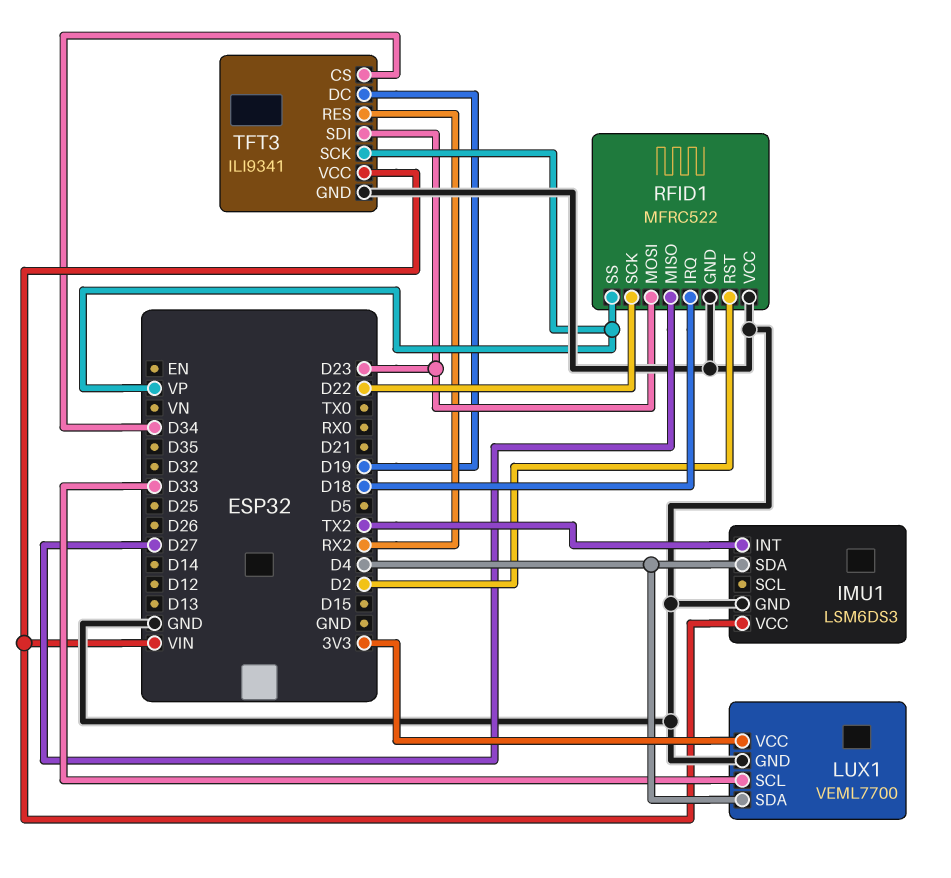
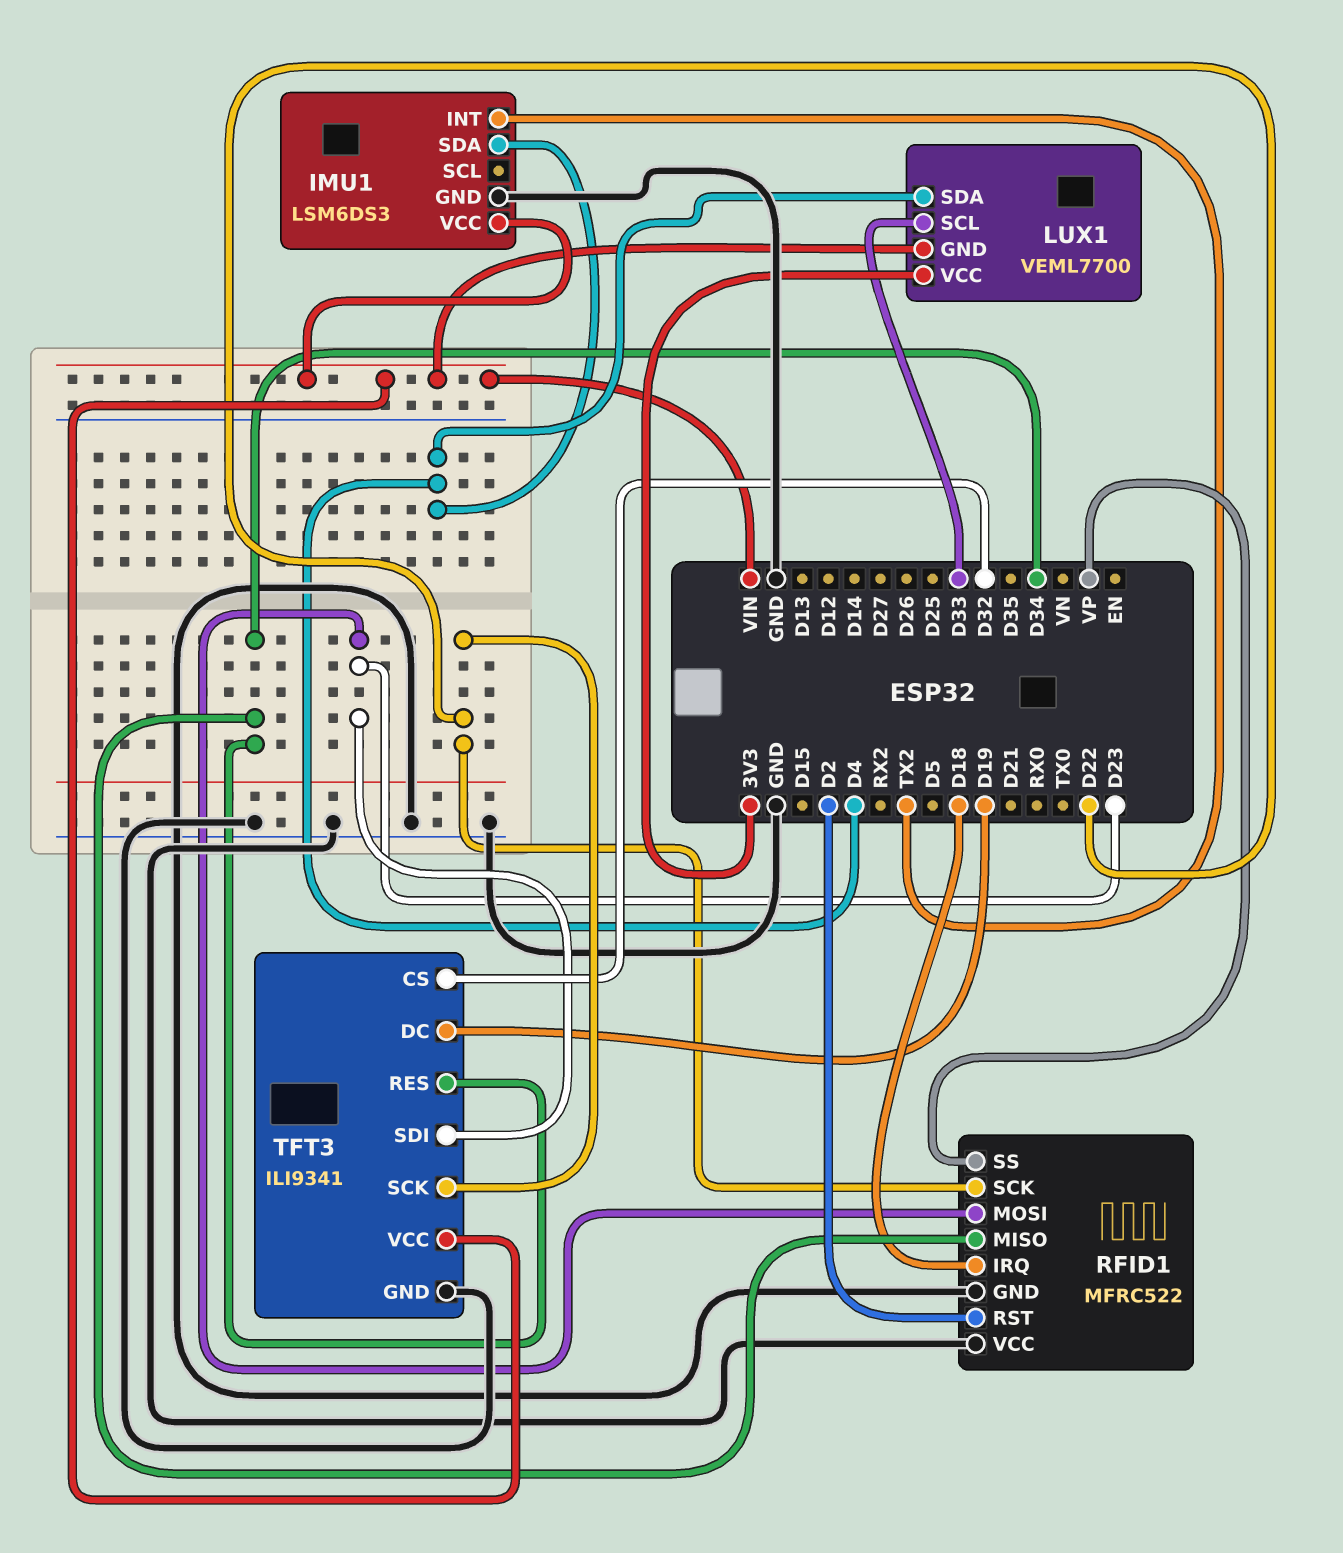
LUX1 pin GND: GND -> VIN
RFID1 pin MISO: D27 -> D34
TFT3 pin CS: D34 -> D32
TFT3 pin RES: RX2 -> D34
TFT3 pin SCK: VP -> D22

